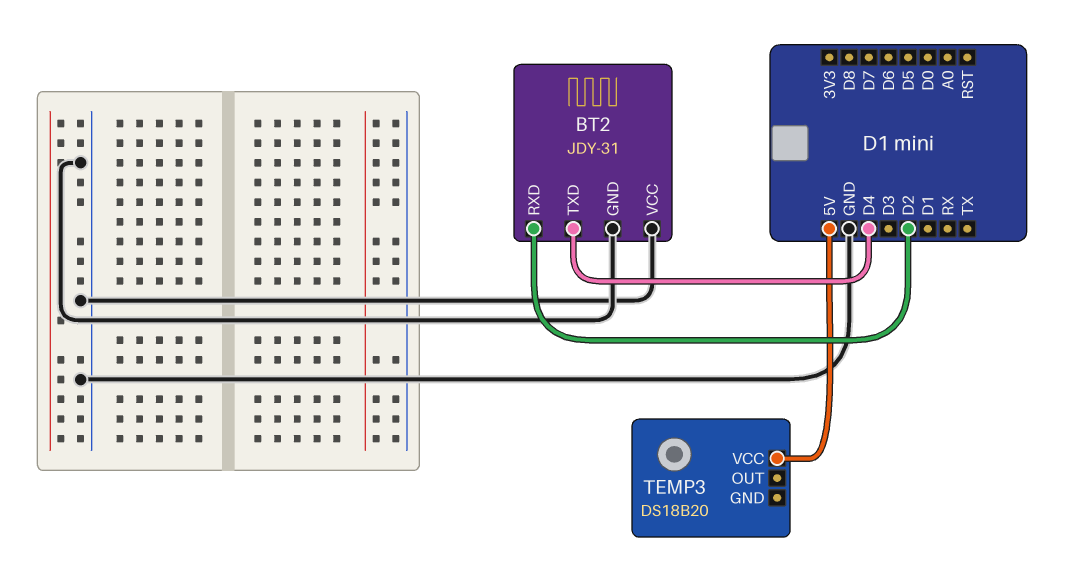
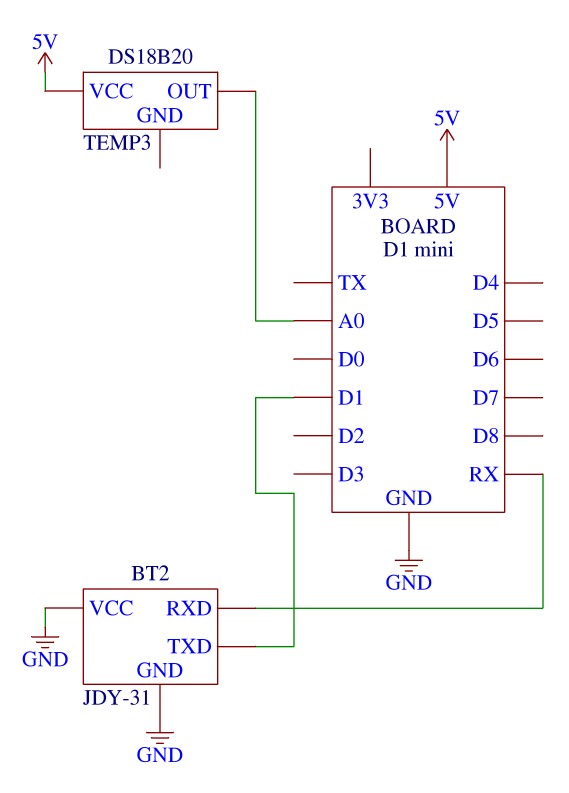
BT2 pin RXD: D2 -> RX
BT2 pin TXD: D4 -> D1
TEMP3 pin OUT: none -> A0

